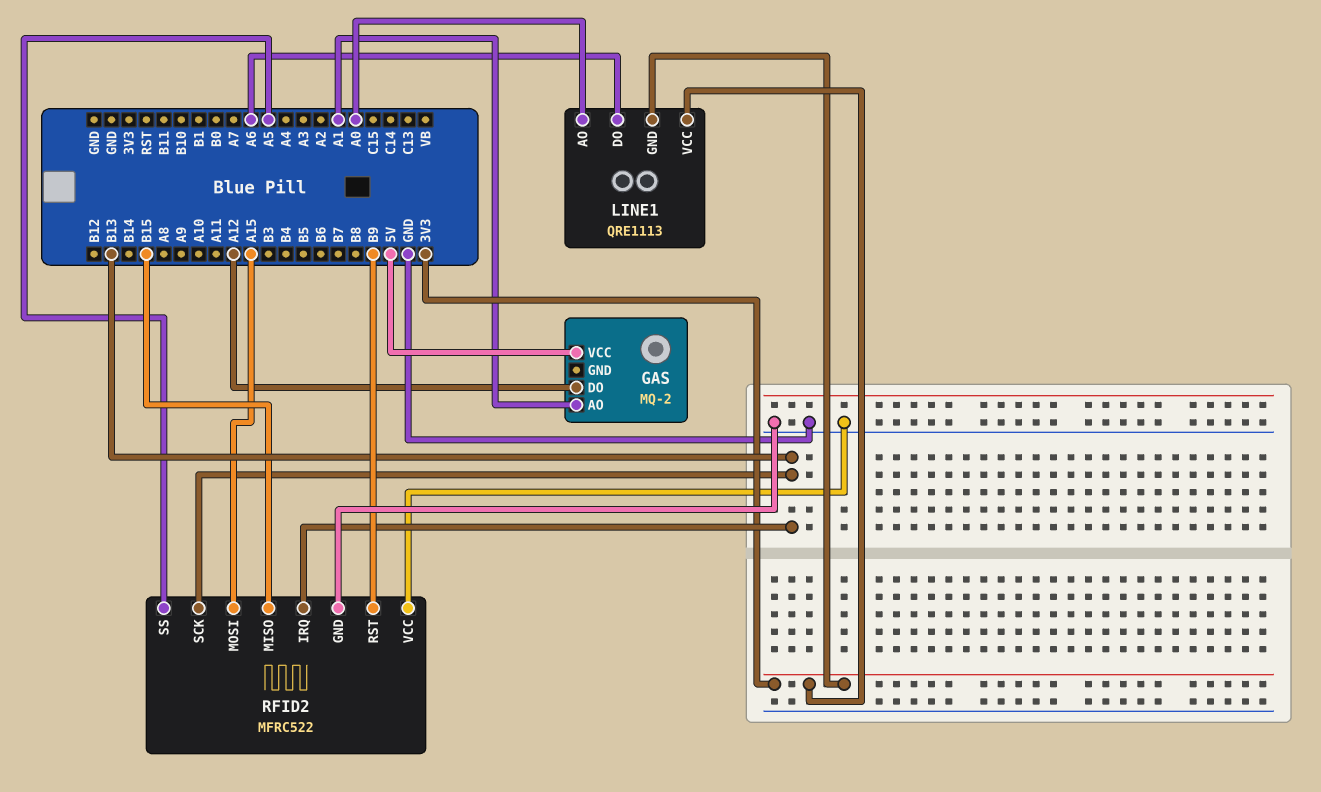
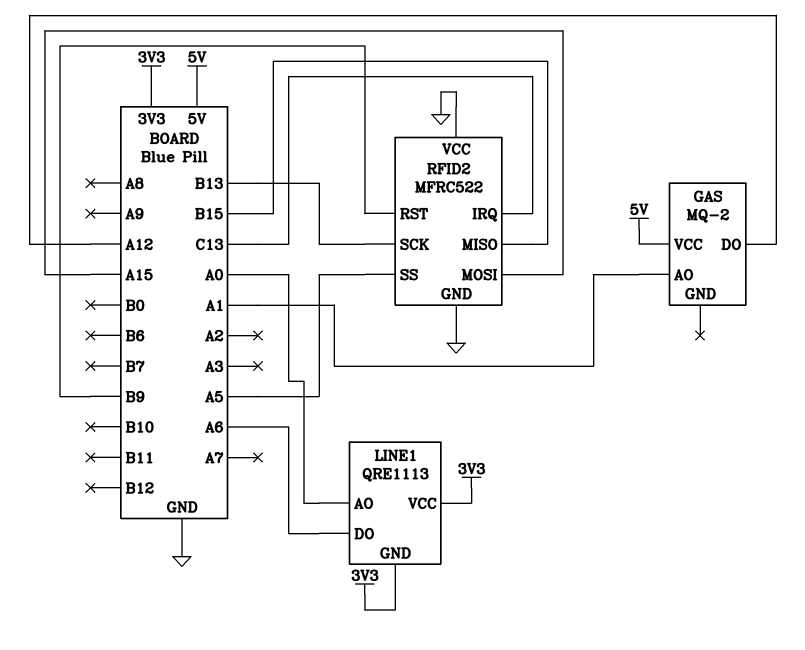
RFID2 pin IRQ: B13 -> C13

